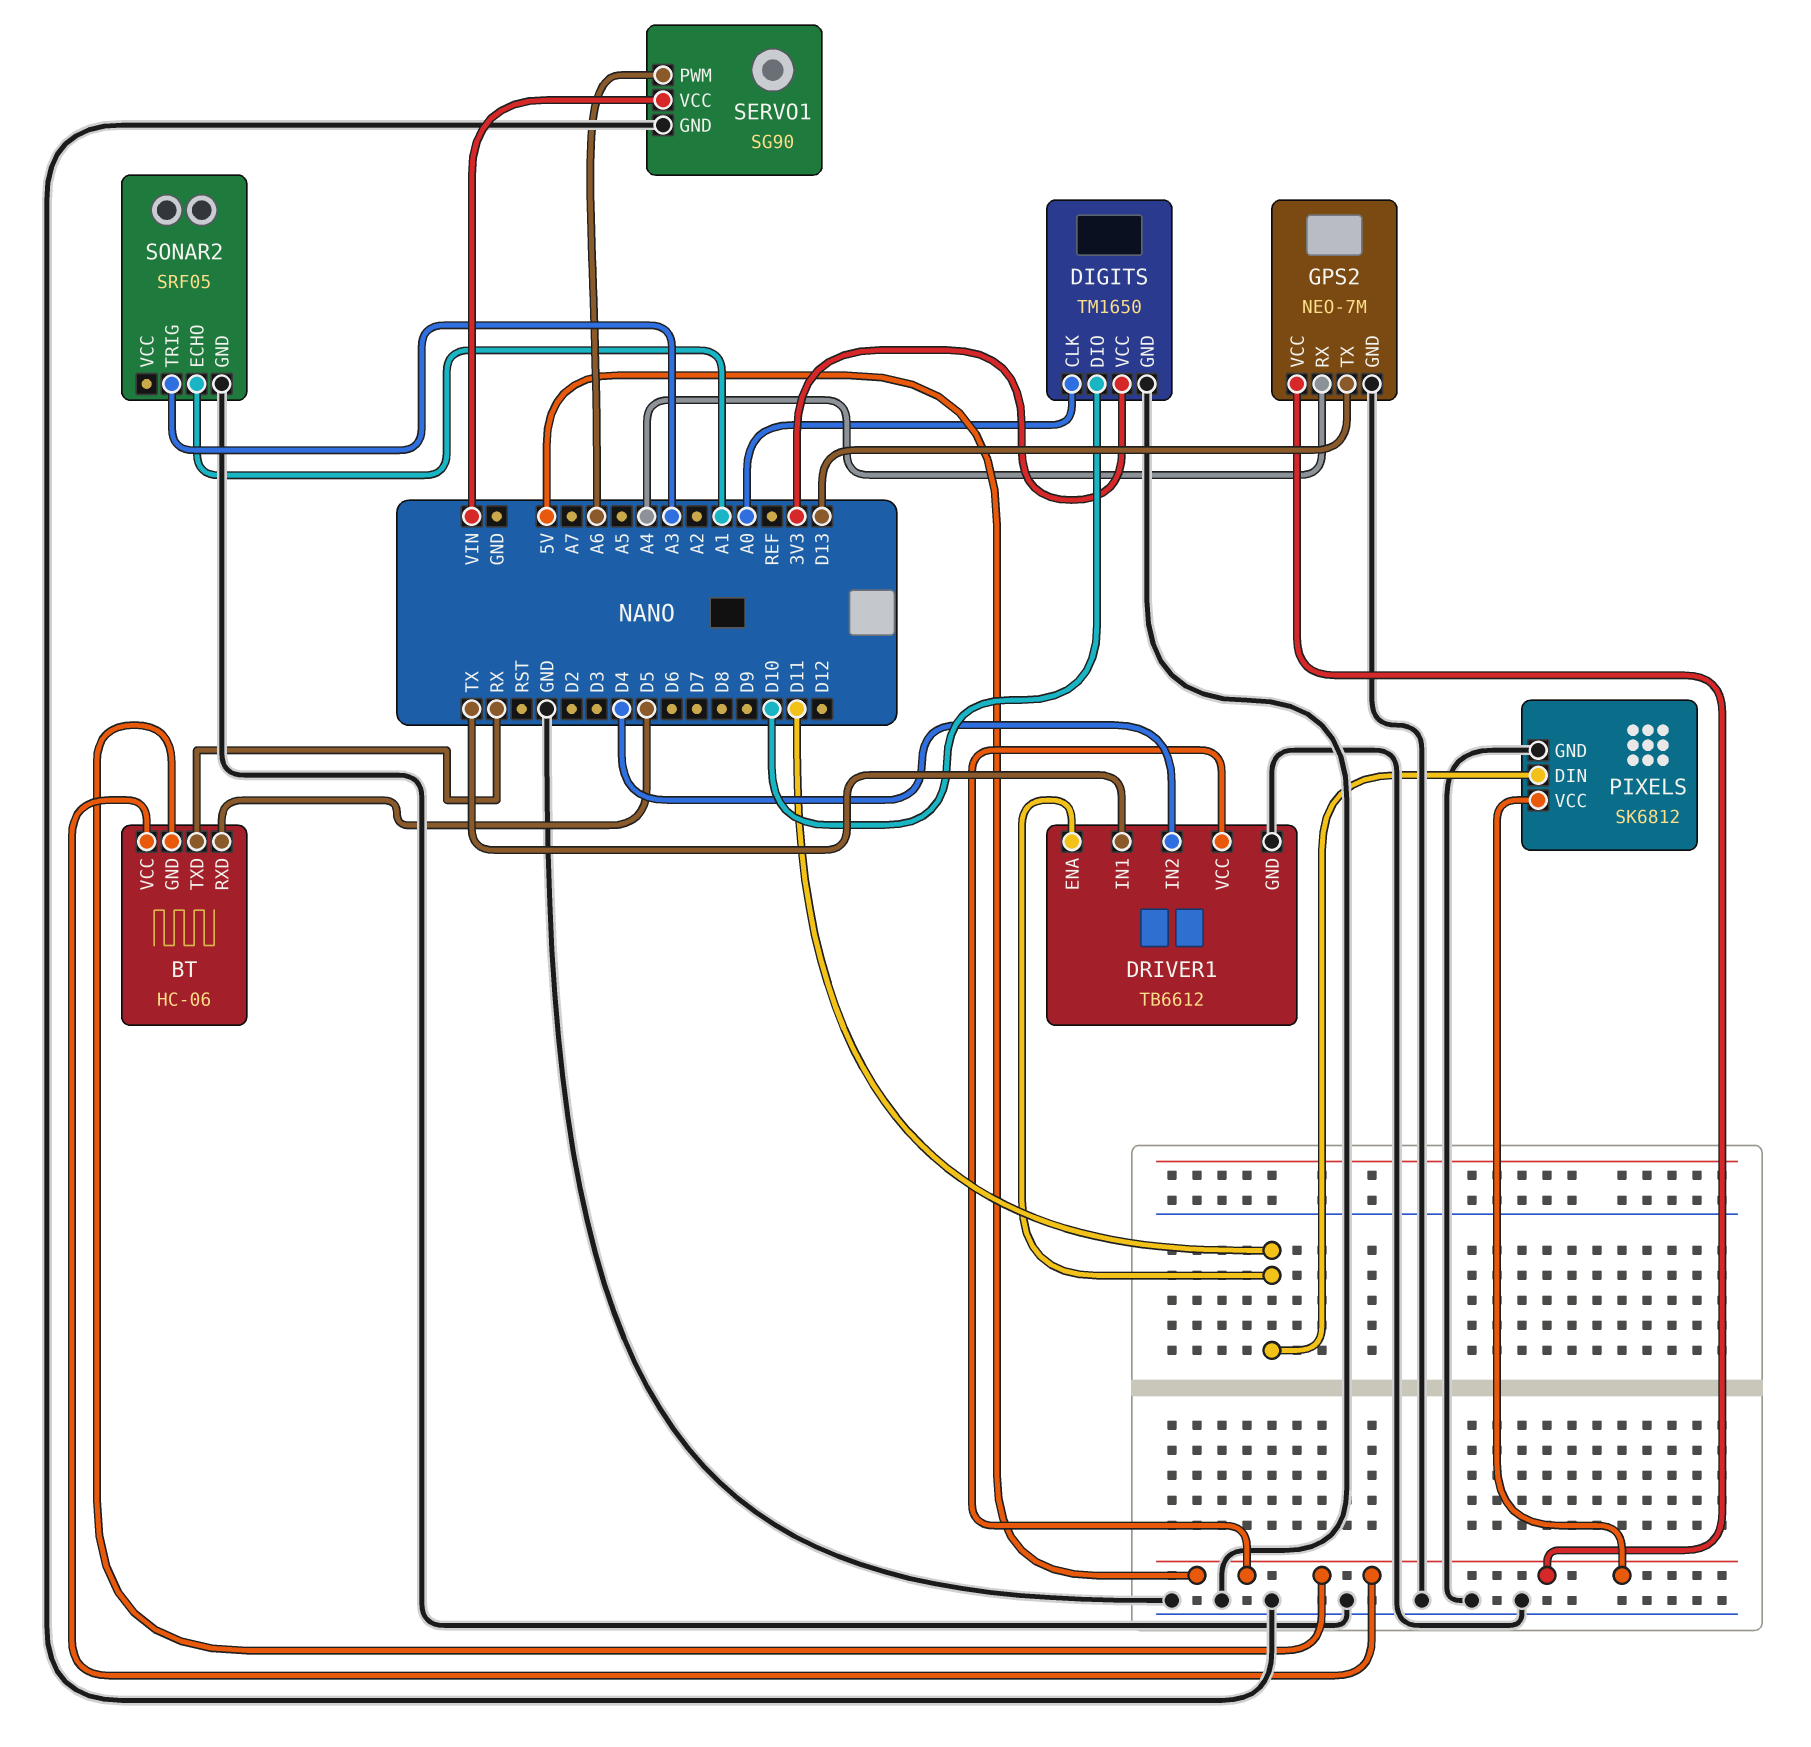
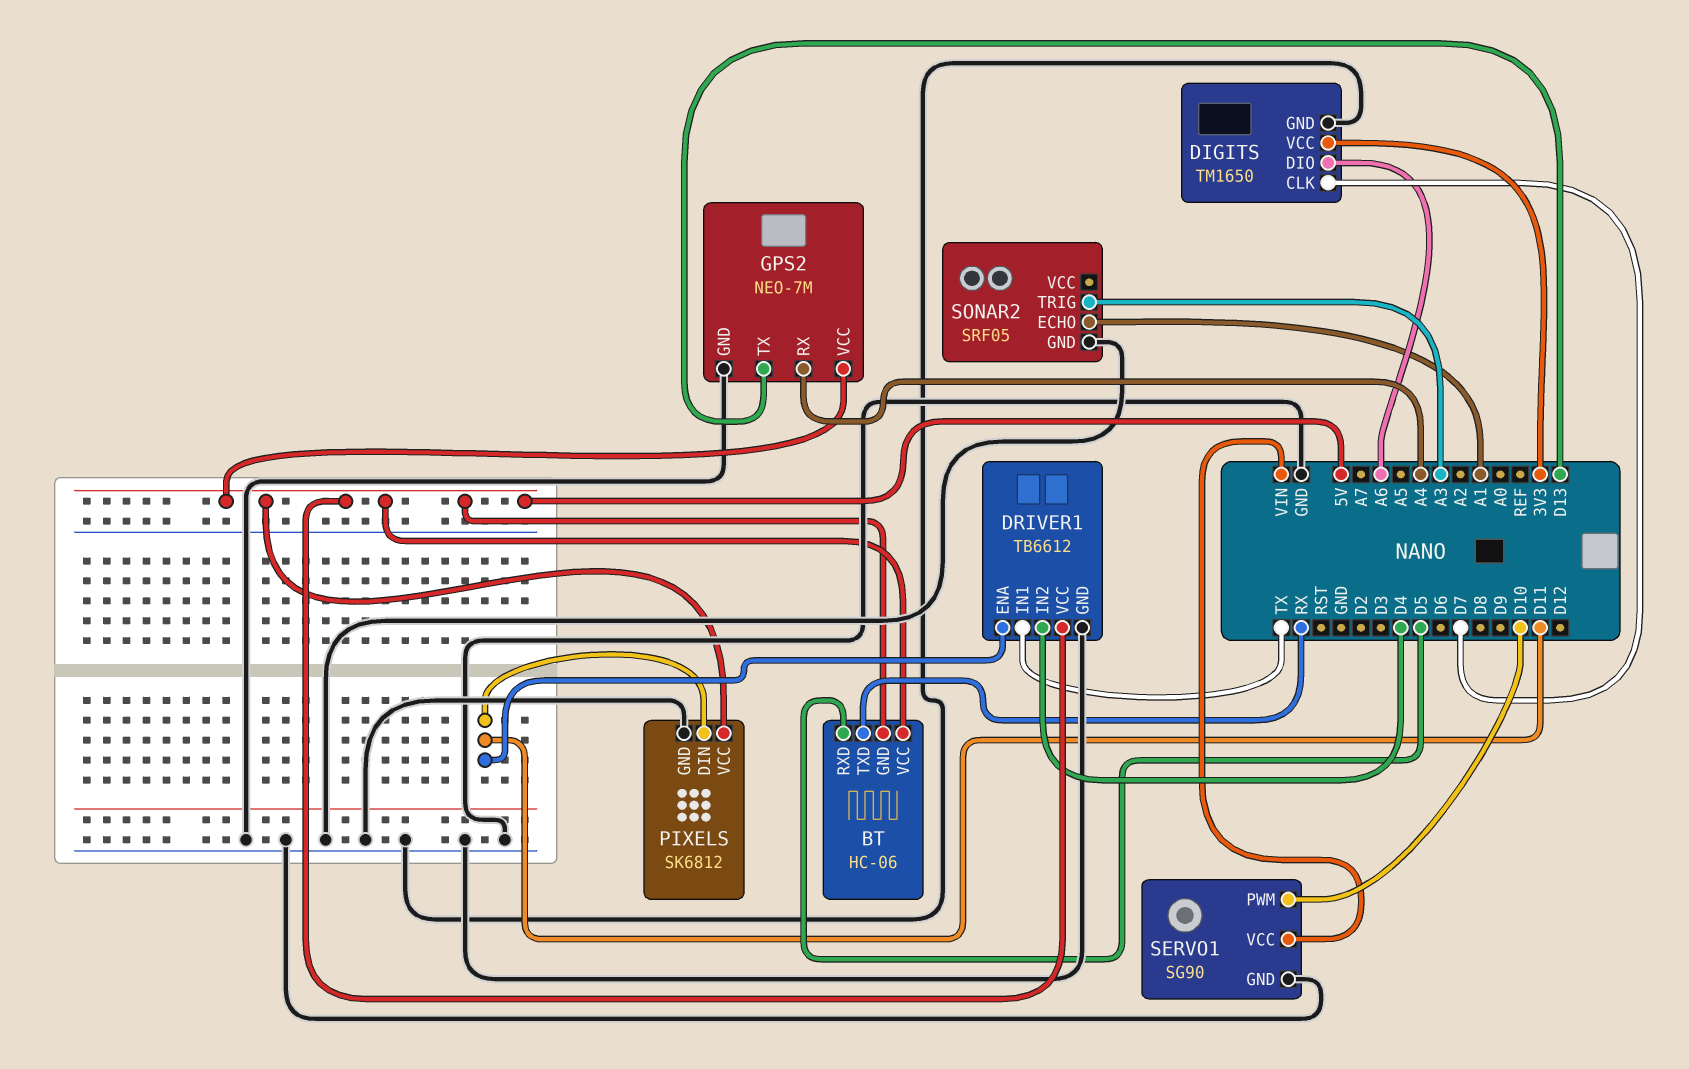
DIGITS pin CLK: A0 -> D7
DIGITS pin DIO: D10 -> A6
SERVO1 pin PWM: A6 -> D10

